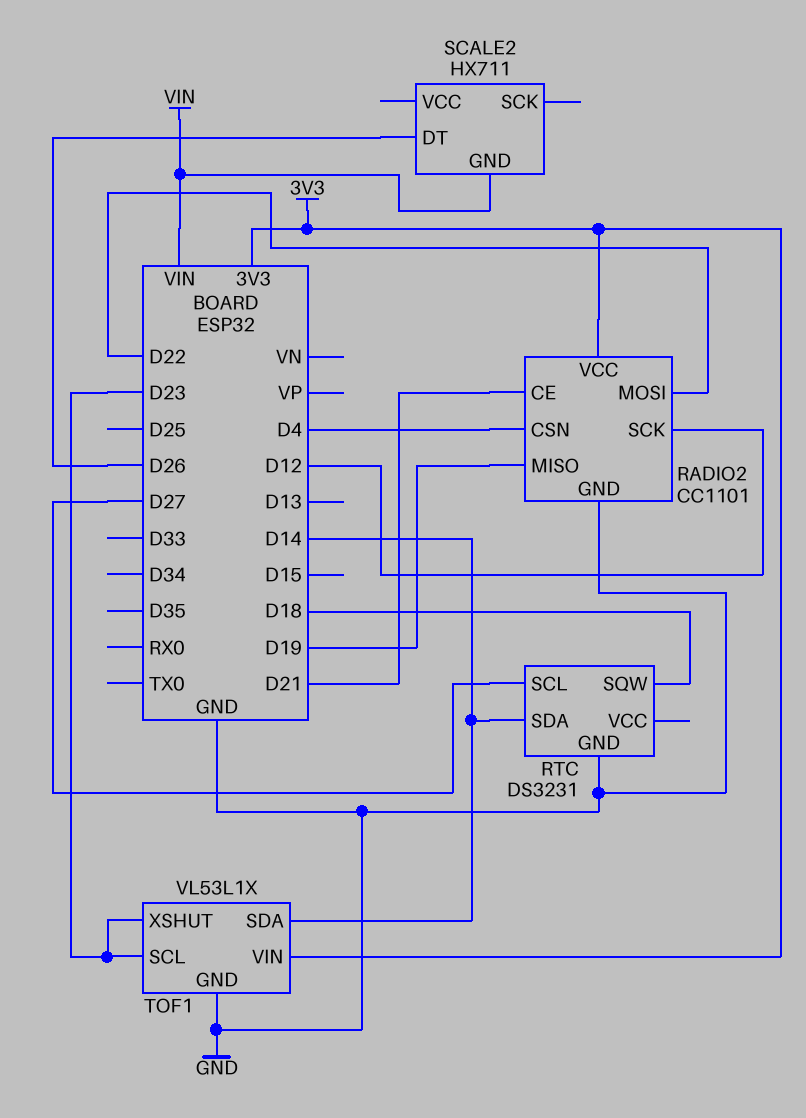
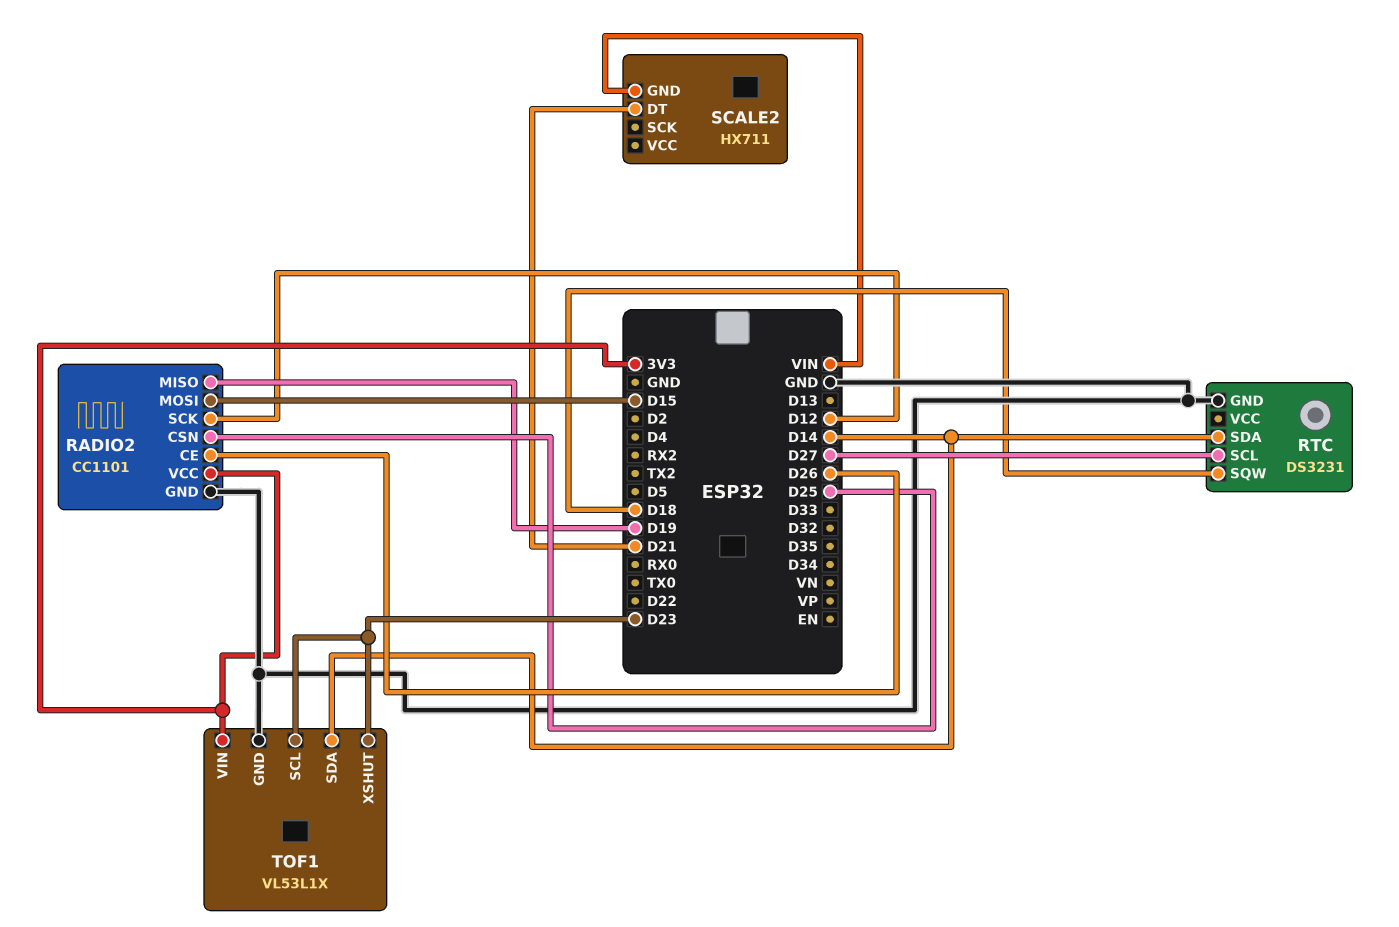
RADIO2 pin CE: D21 -> D26
RADIO2 pin CSN: D4 -> D25
RADIO2 pin MOSI: D22 -> D15
SCALE2 pin DT: D26 -> D21

